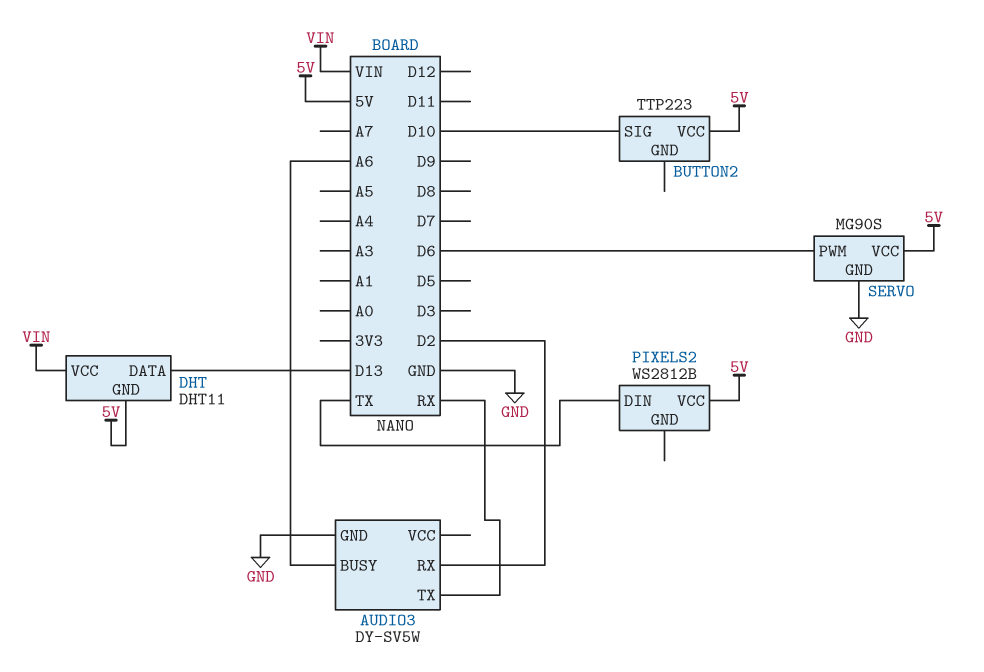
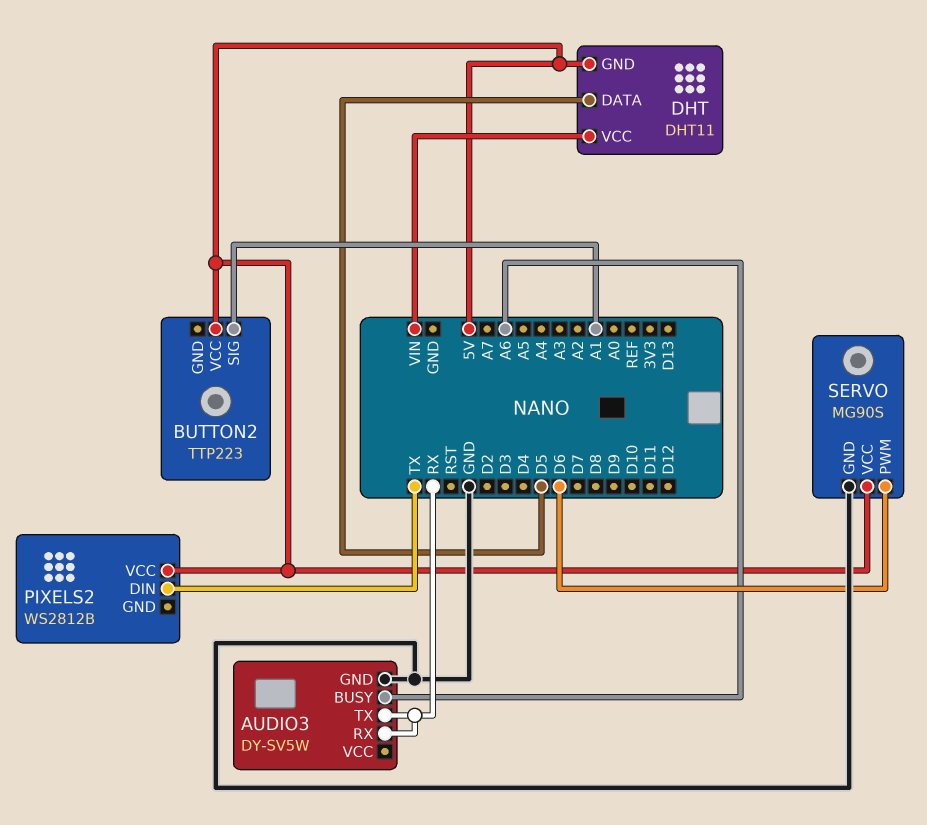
AUDIO3 pin RX: D2 -> RX
BUTTON2 pin SIG: D10 -> A1
DHT pin DATA: D13 -> D5

